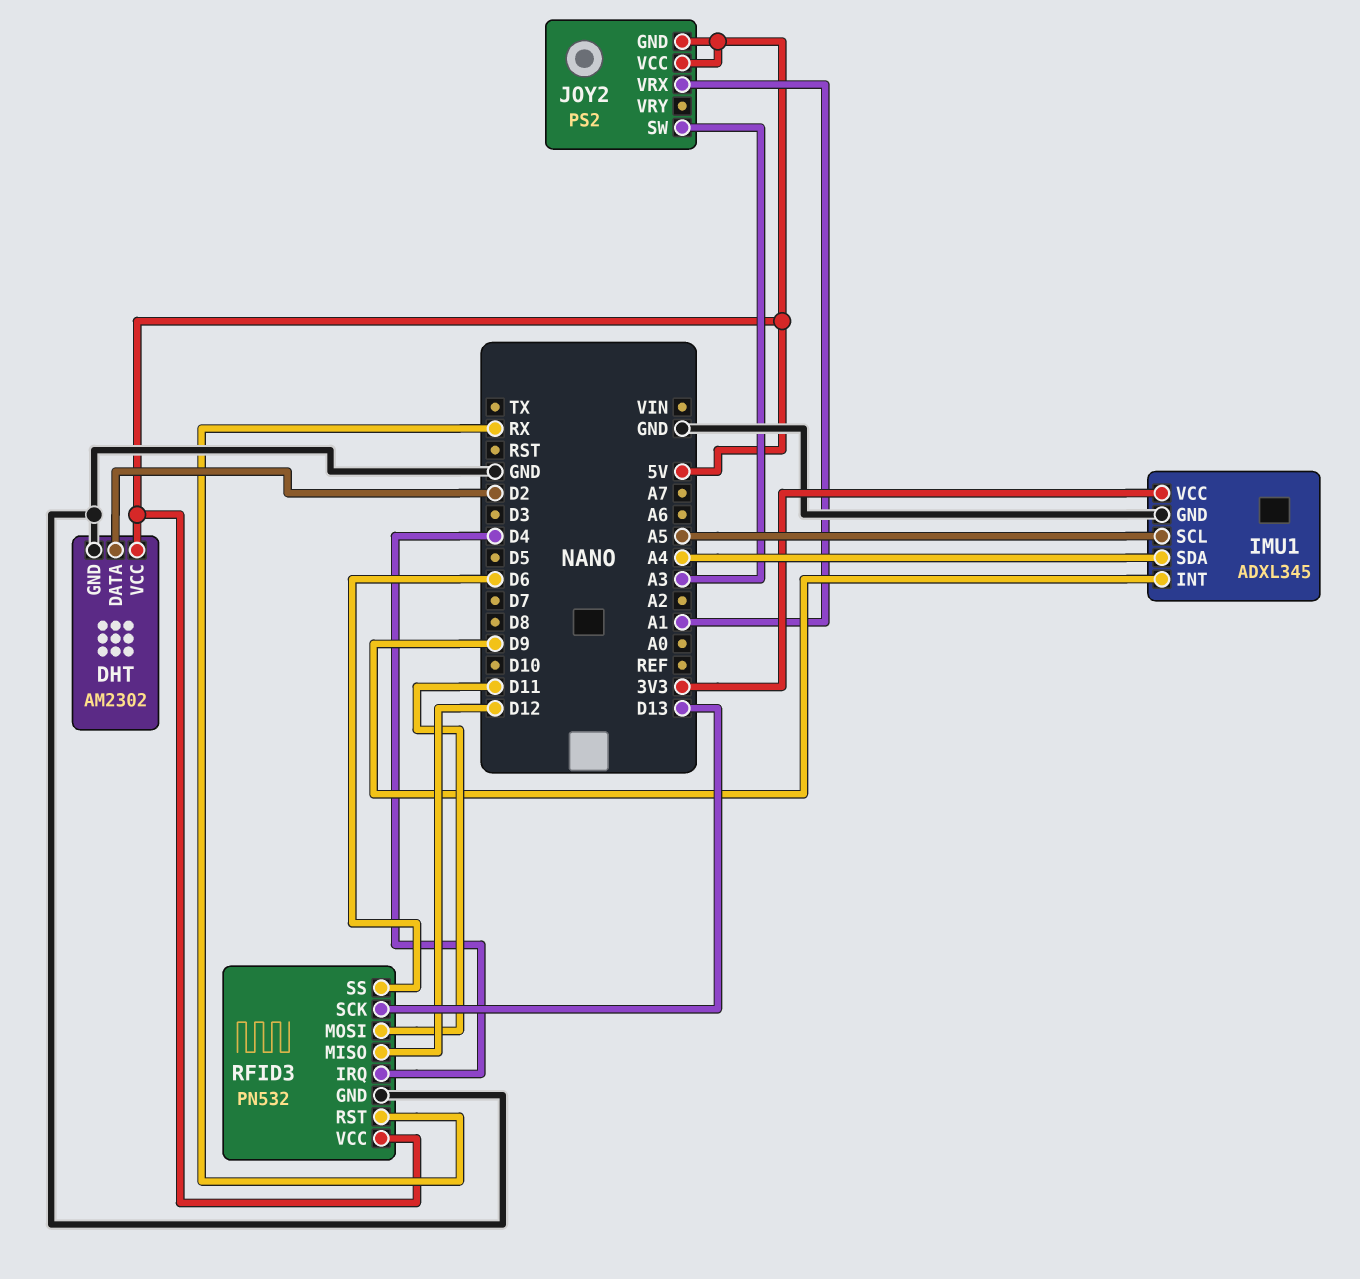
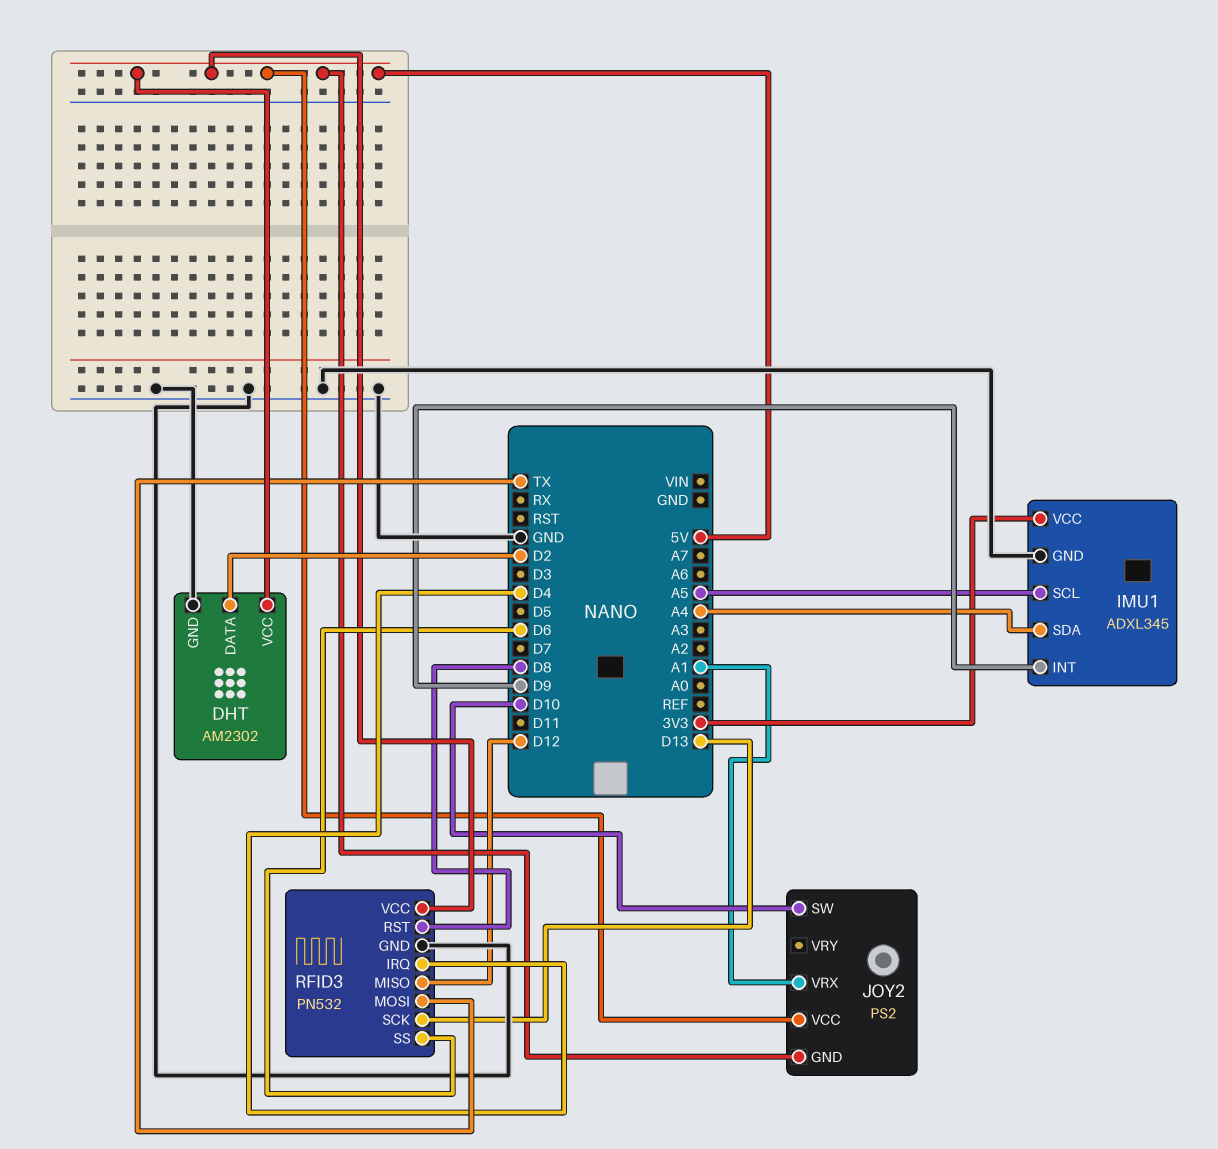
JOY2 pin SW: A3 -> D10
RFID3 pin MOSI: D11 -> TX
RFID3 pin RST: RX -> D8

